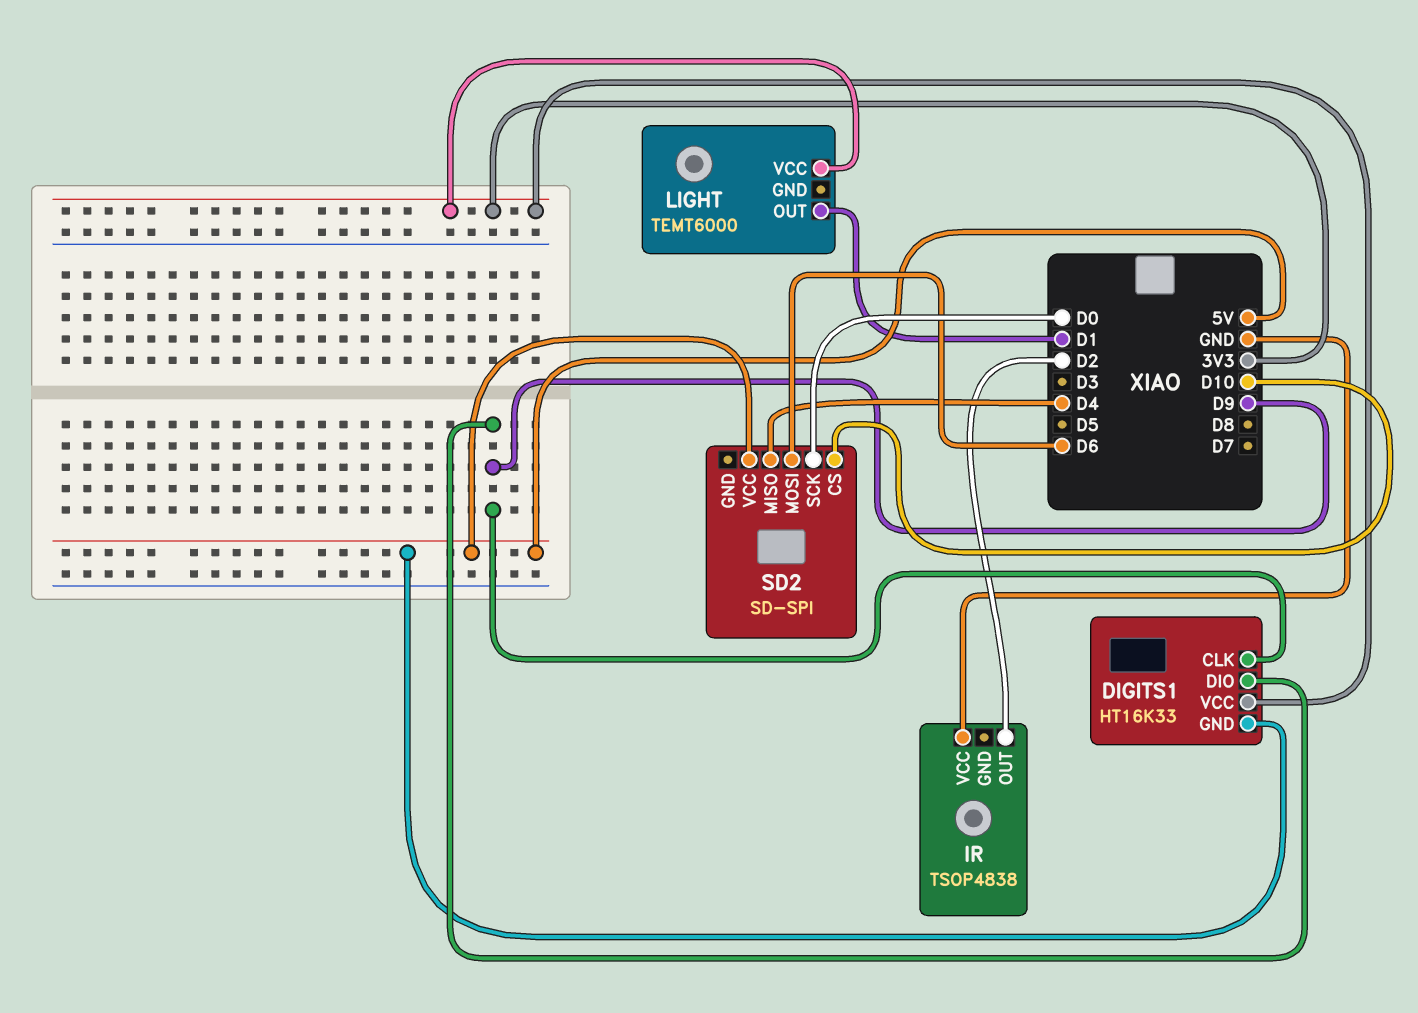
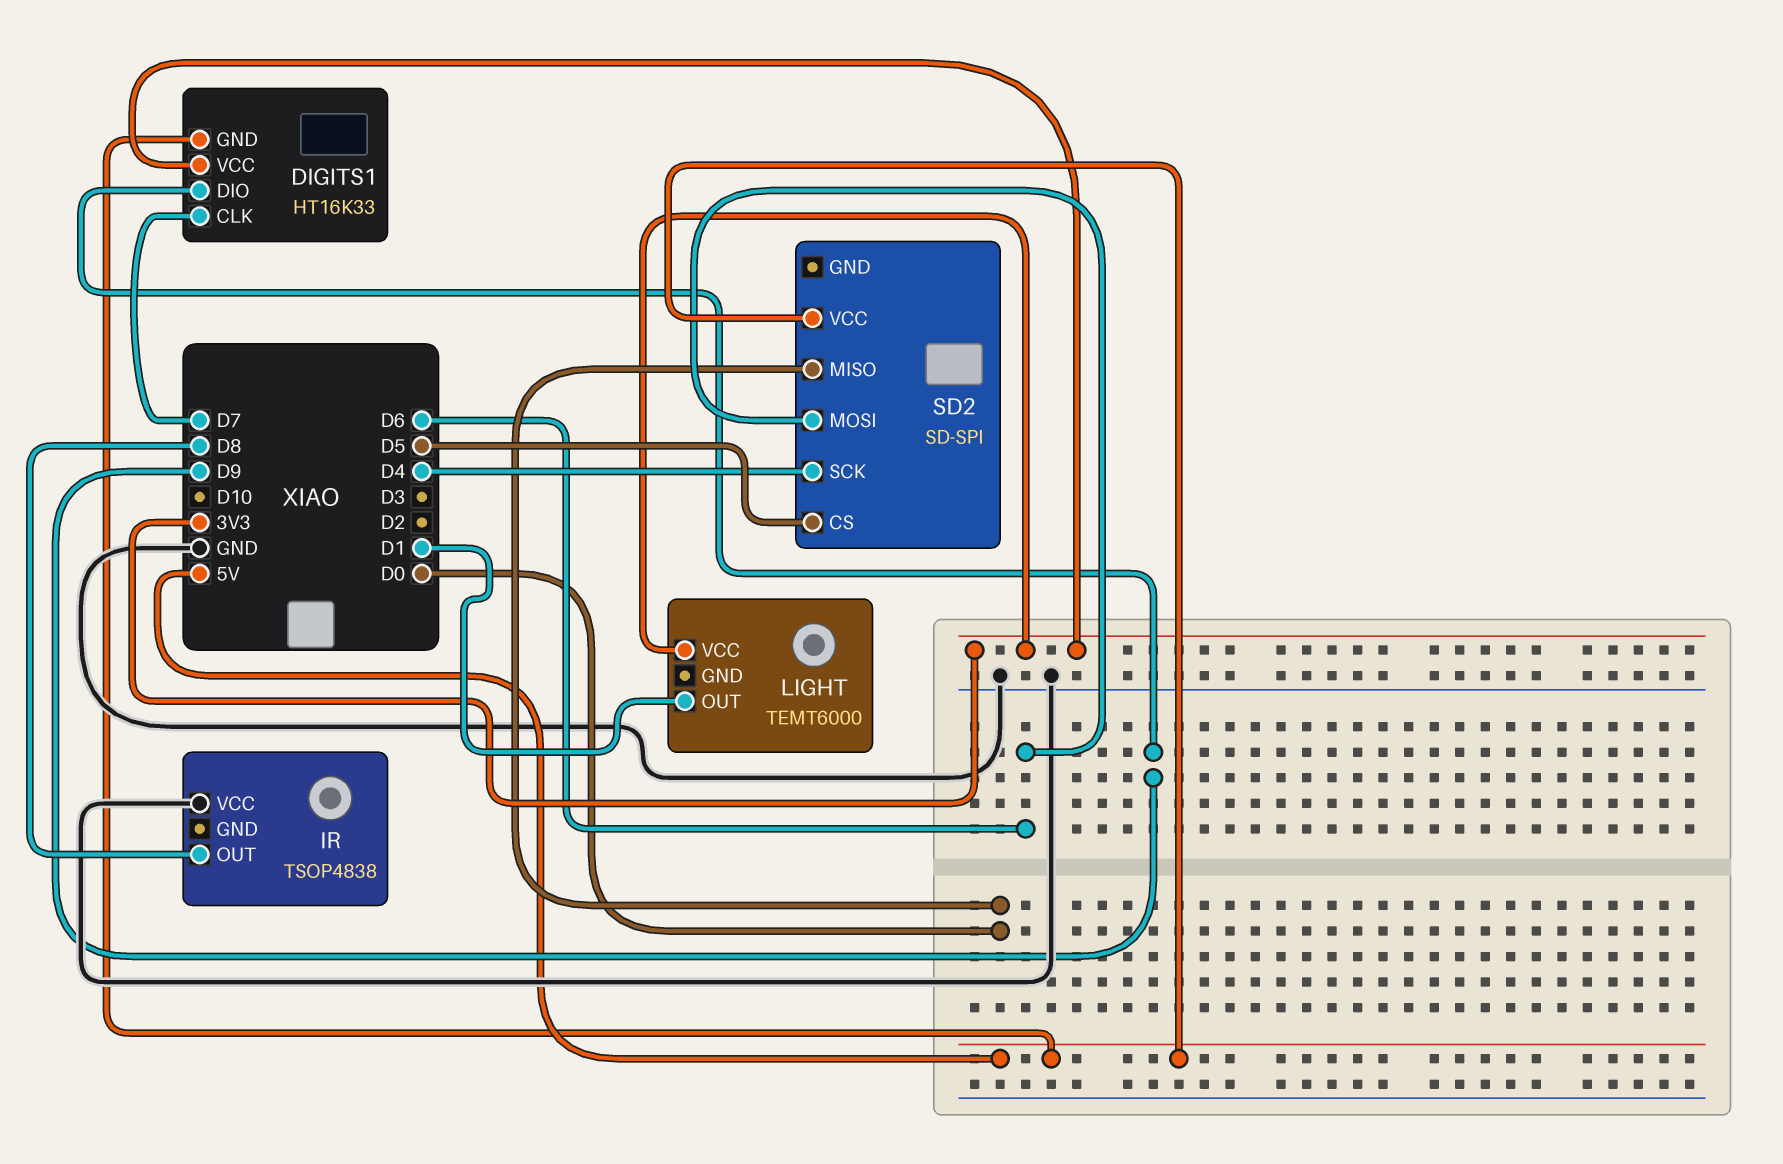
DIGITS1 pin CLK: D9 -> D7
IR pin OUT: D2 -> D8
SD2 pin CS: D10 -> D5
SD2 pin MISO: D4 -> D0
SD2 pin SCK: D0 -> D4

